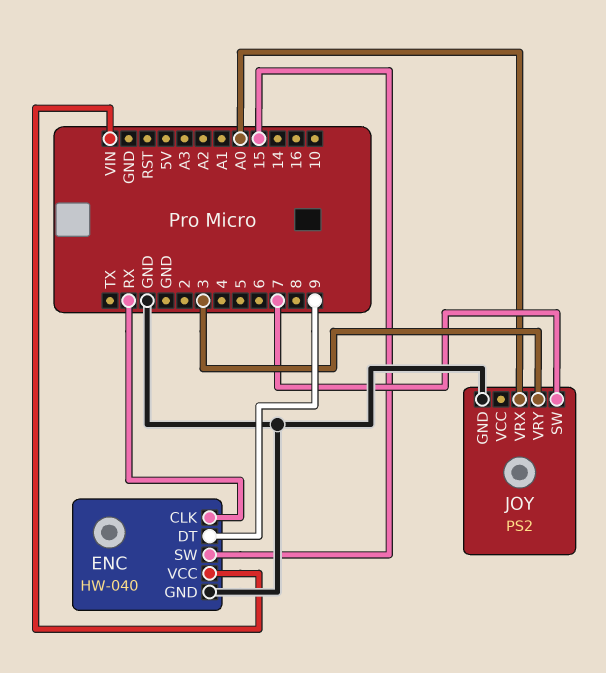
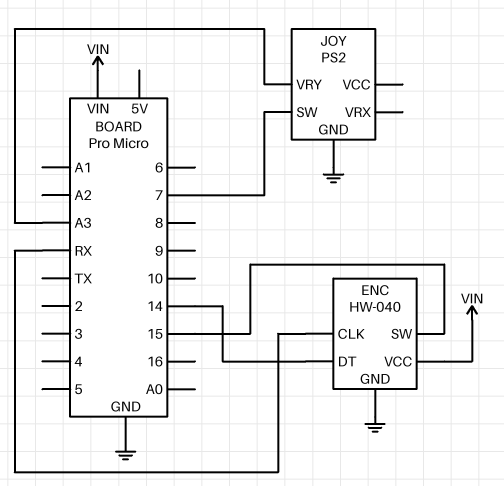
ENC pin DT: 9 -> 14
JOY pin VRX: A0 -> none
JOY pin VRY: 3 -> A3

